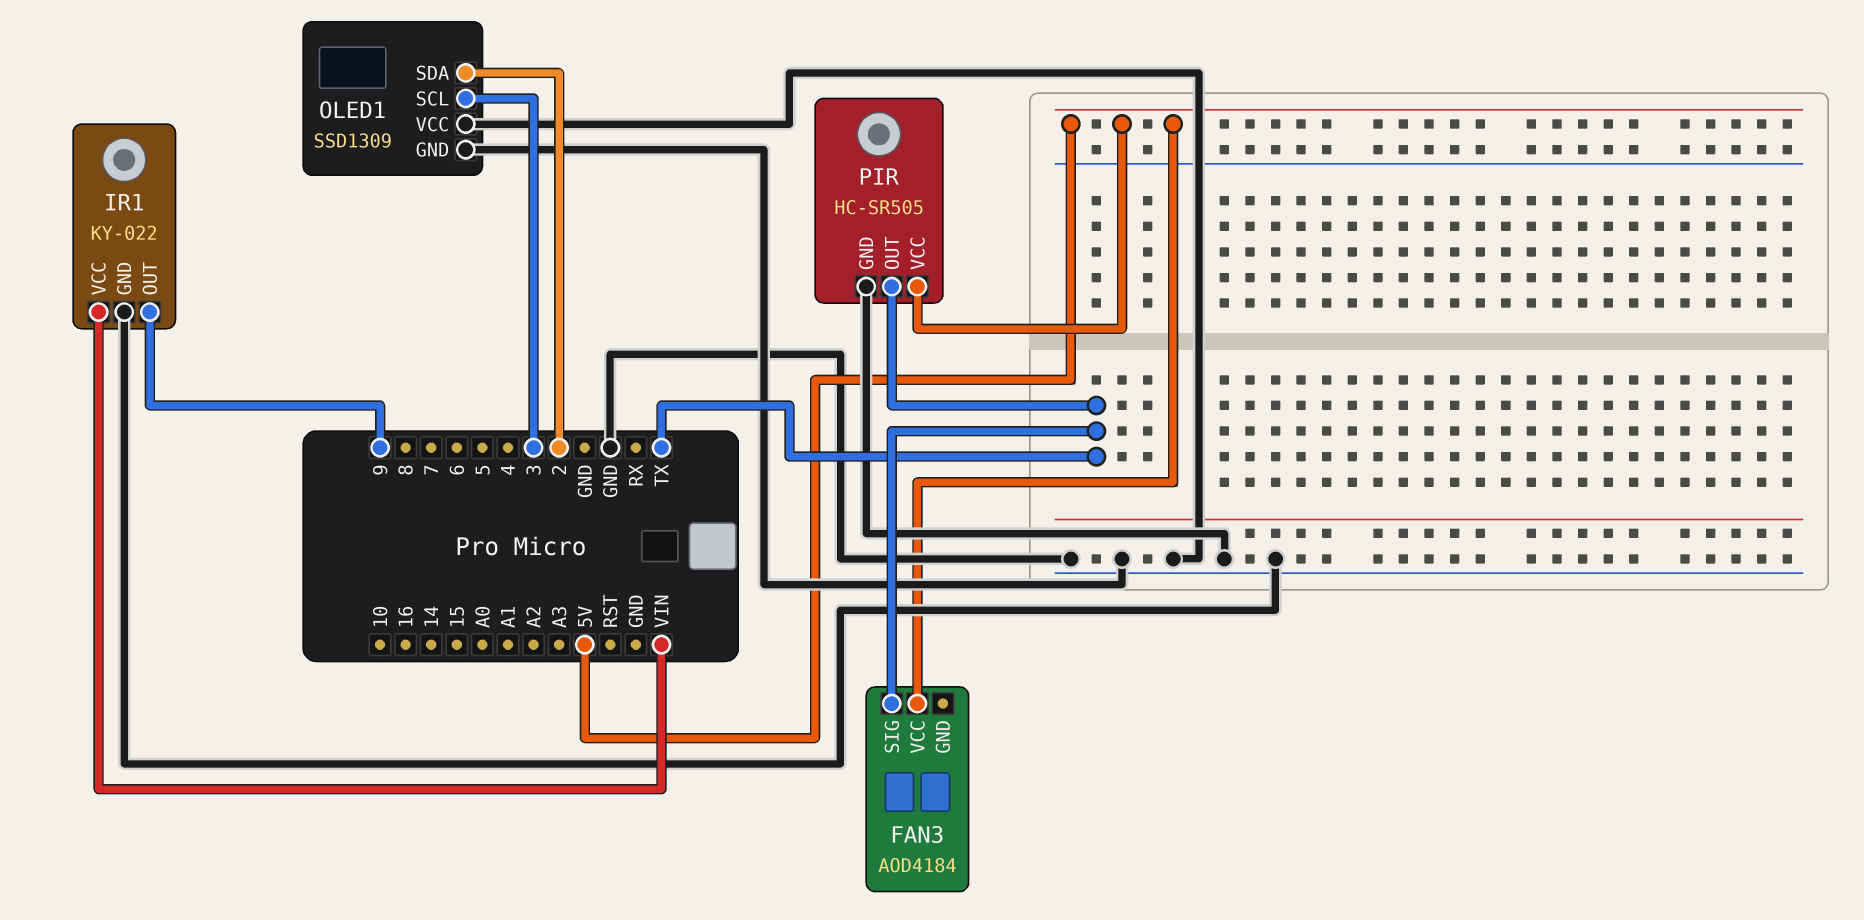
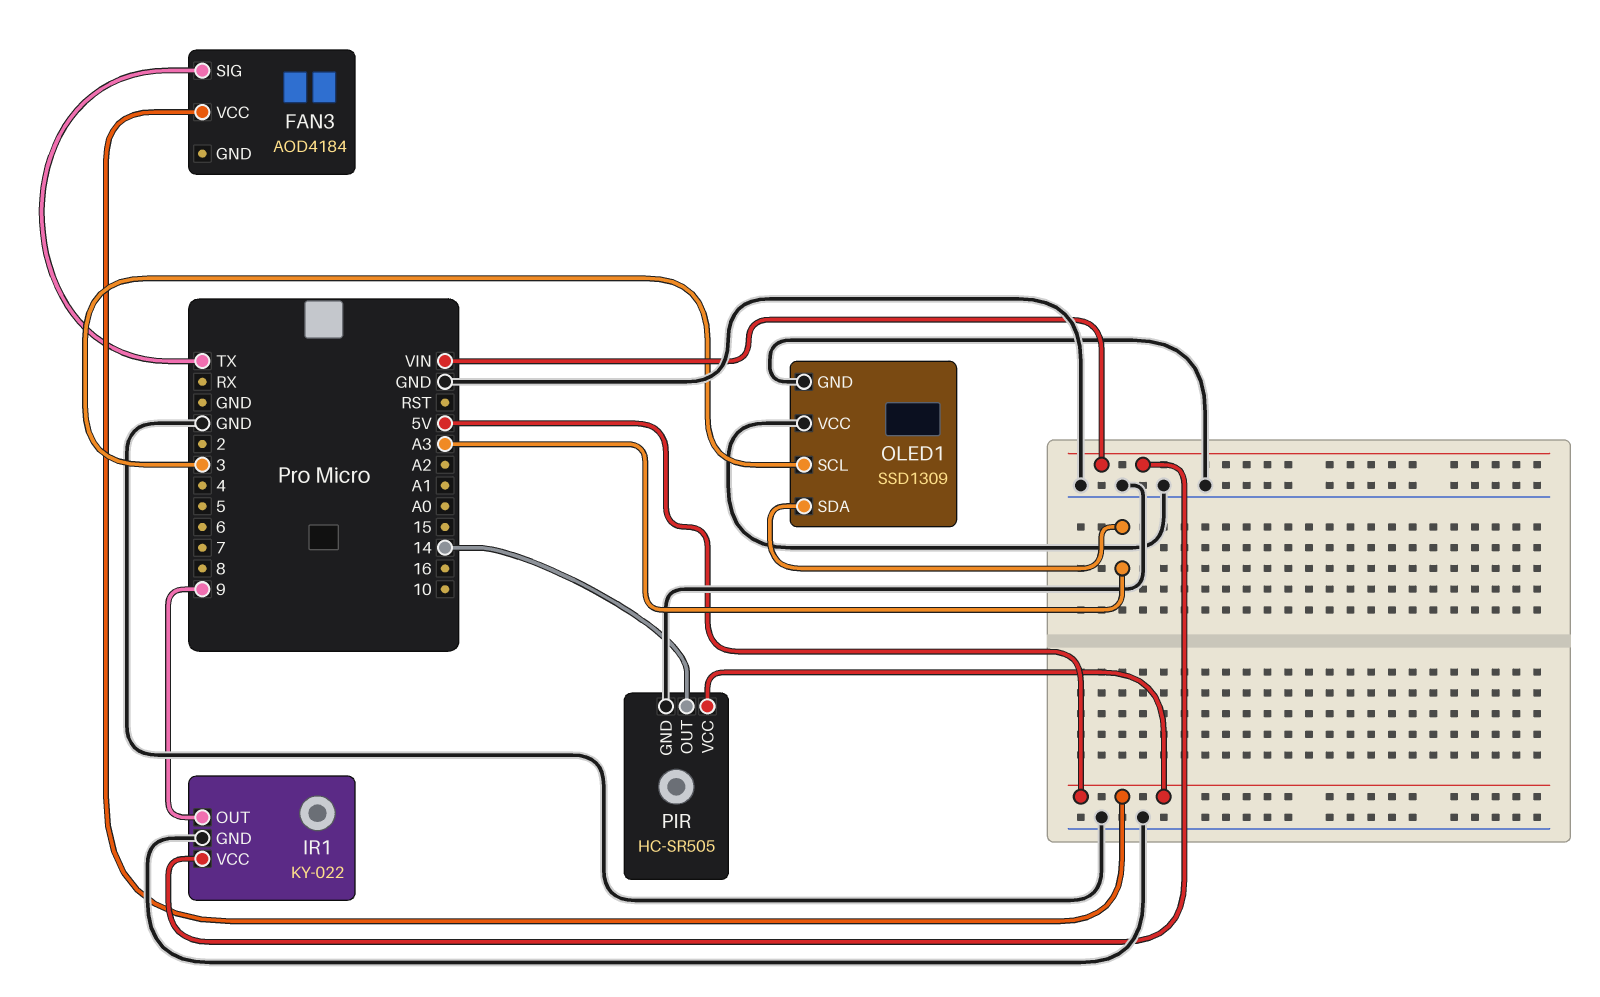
OLED1 pin SDA: 2 -> A3
PIR pin OUT: TX -> 14

